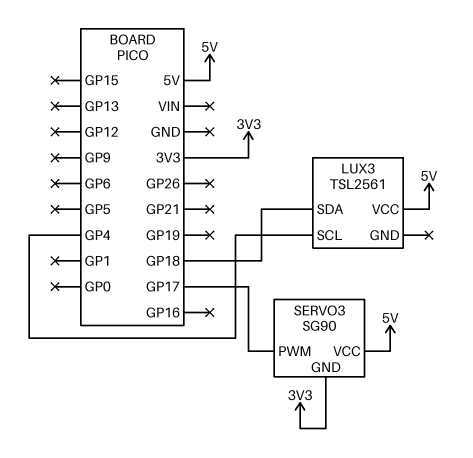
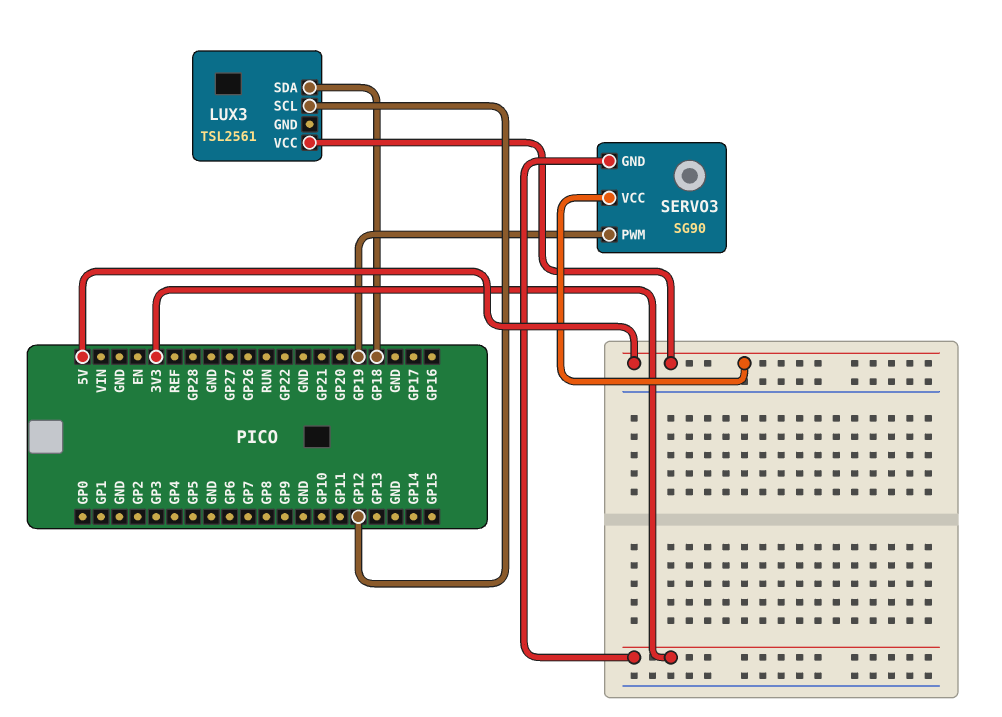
LUX3 pin SCL: GP4 -> GP12
SERVO3 pin PWM: GP17 -> GP19

